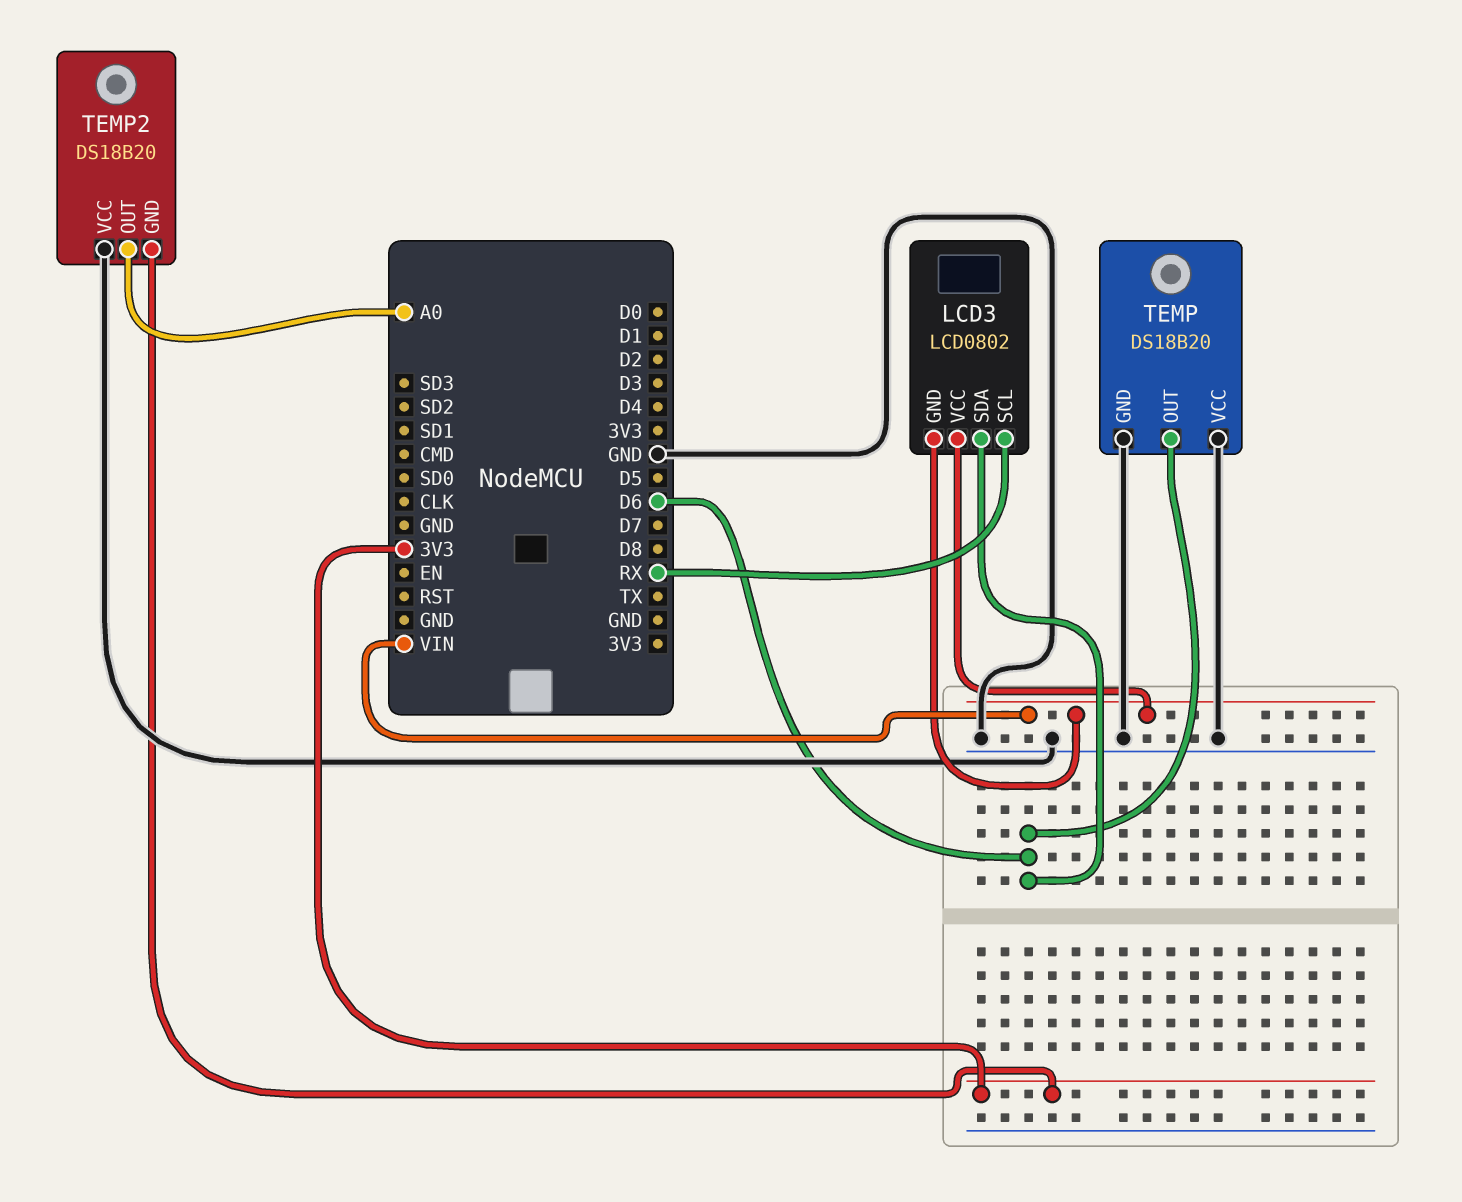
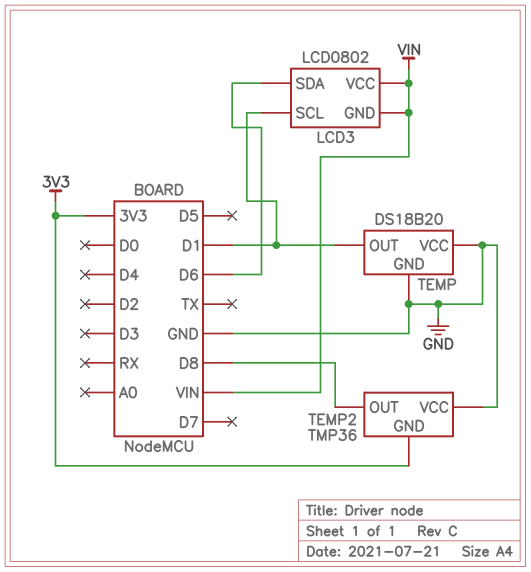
LCD3 pin SCL: RX -> D1
TEMP pin OUT: D6 -> D1
TEMP2: DS18B20 -> TMP36
TEMP2 pin OUT: A0 -> D8

